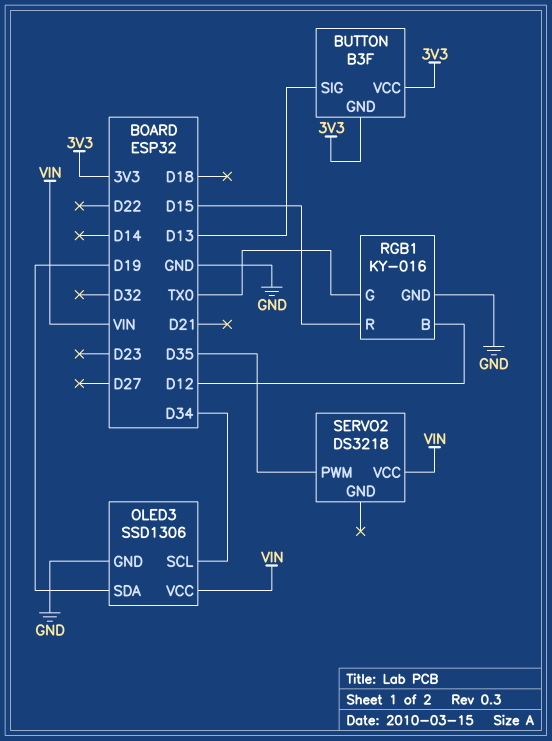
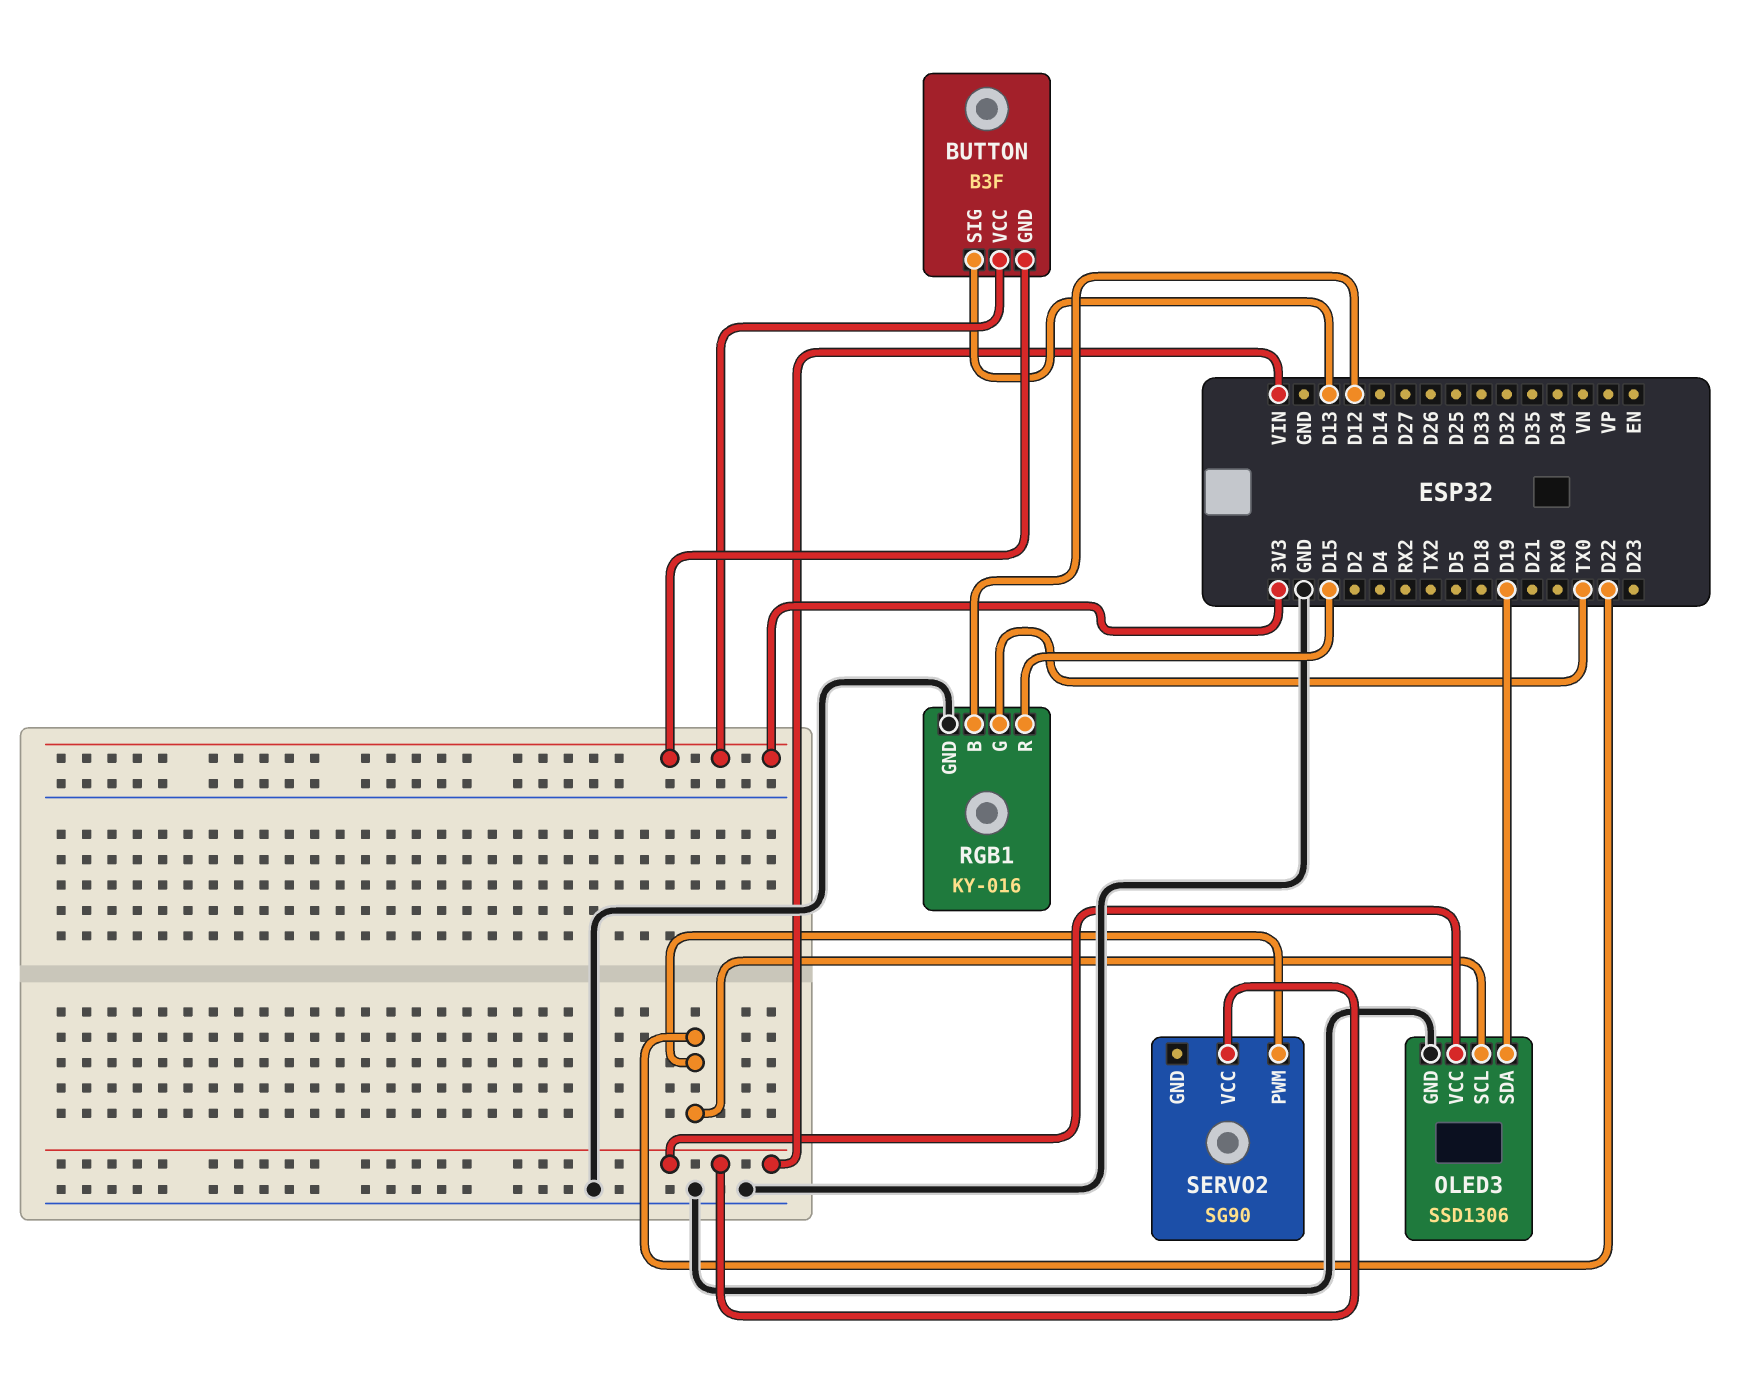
OLED3 pin SCL: D34 -> D22
SERVO2: DS3218 -> SG90
SERVO2 pin PWM: D35 -> D22

